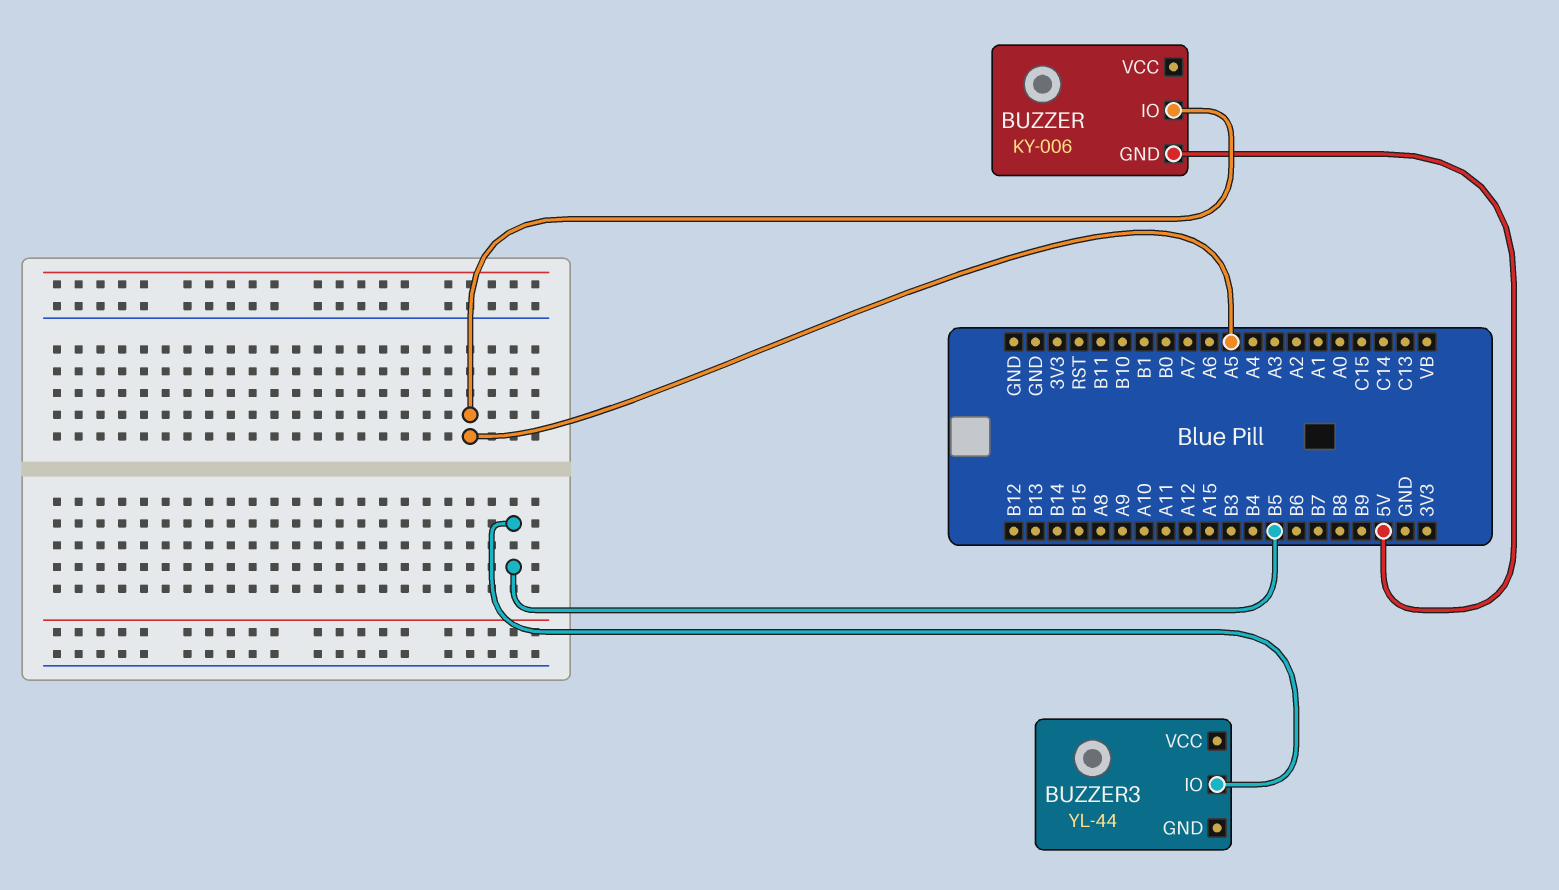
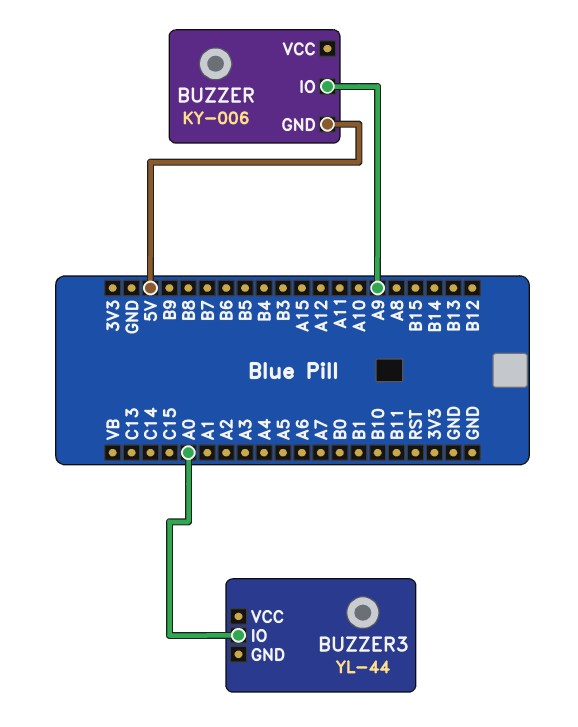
BUZZER pin IO: A5 -> A9
BUZZER3 pin IO: B5 -> A0

